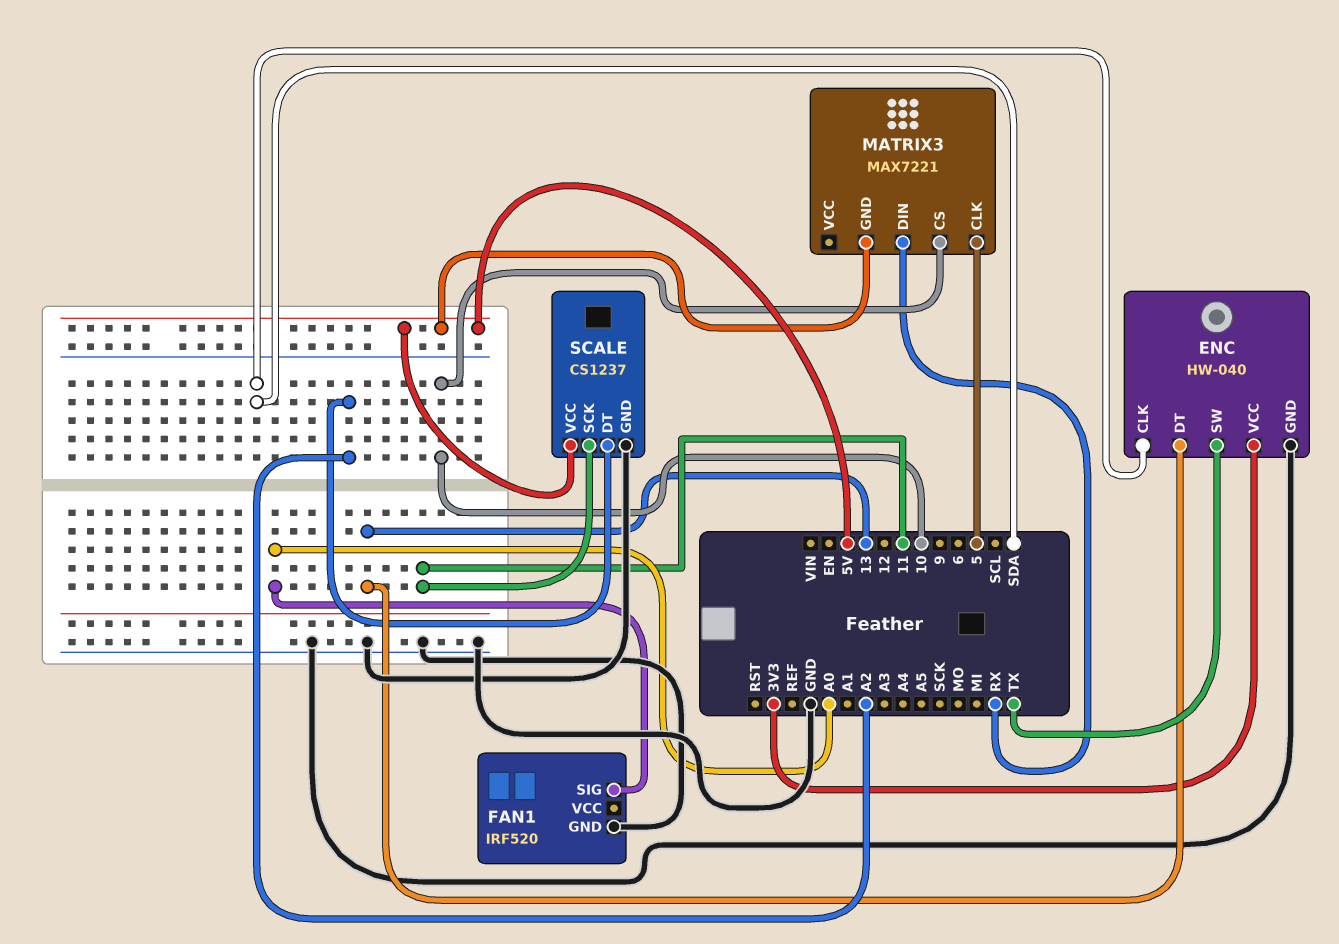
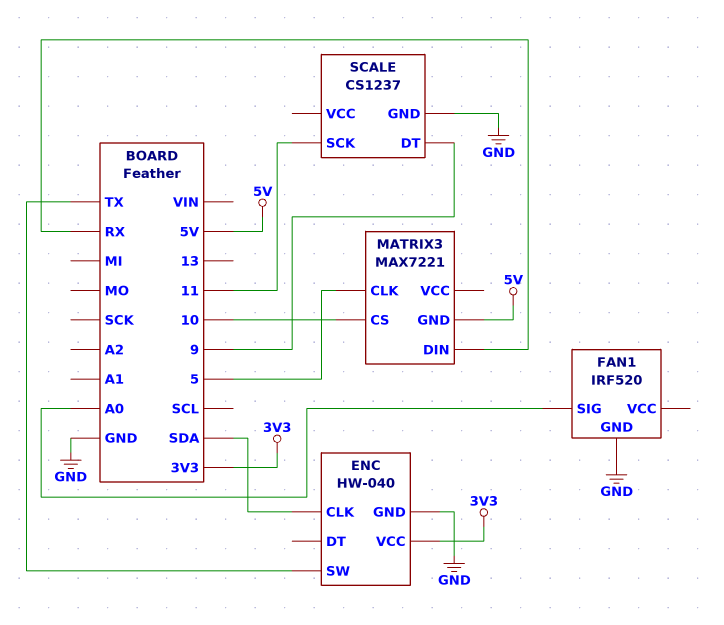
ENC pin DT: 13 -> none
SCALE pin DT: A2 -> 9
SCALE pin VCC: 5V -> none

